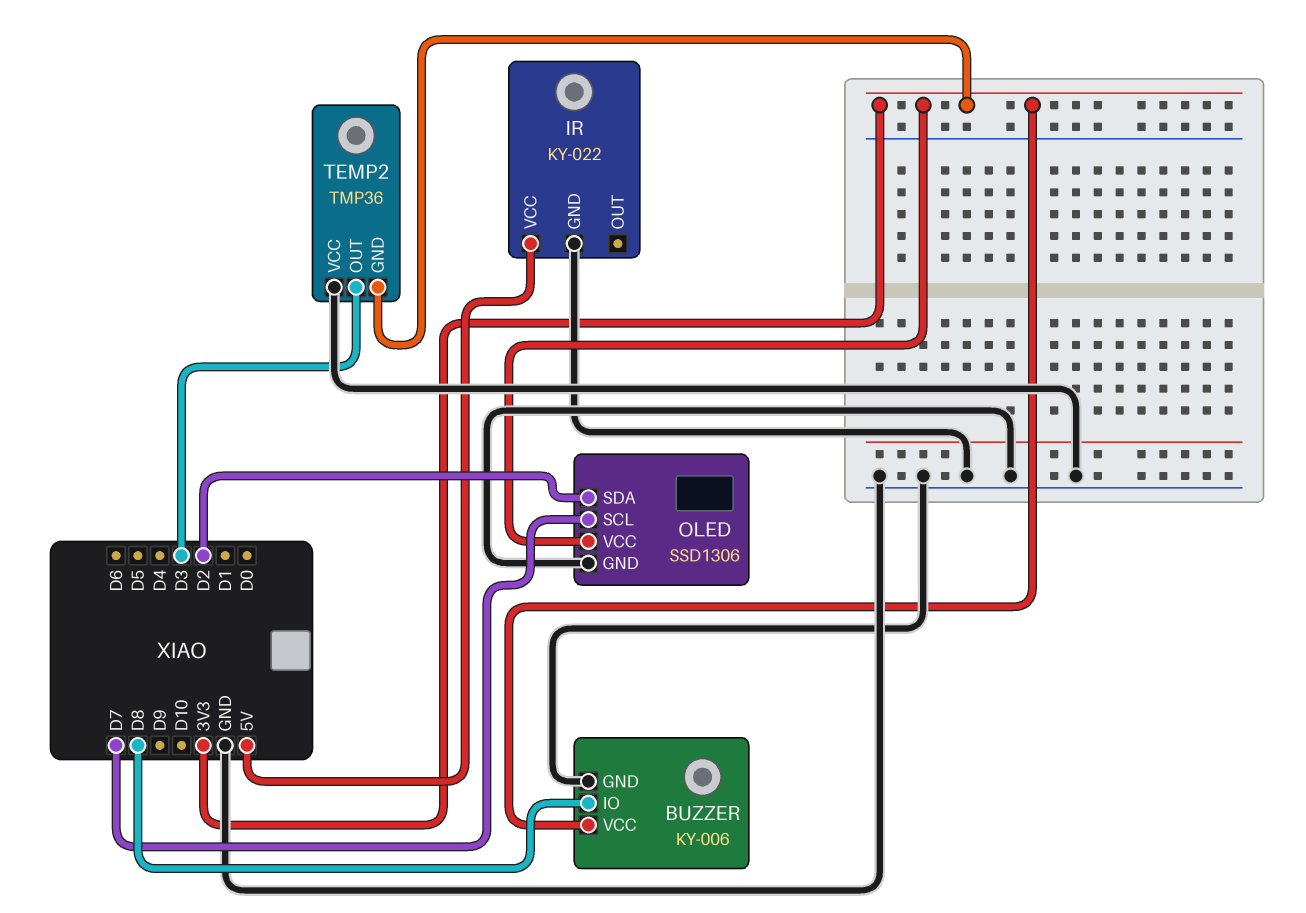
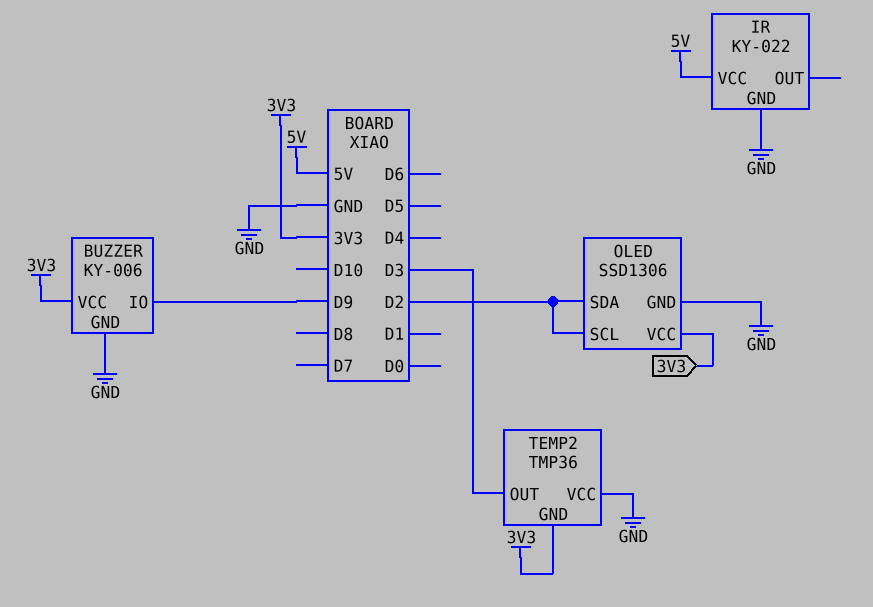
BUZZER pin IO: D8 -> D9
OLED pin SCL: D7 -> D2

